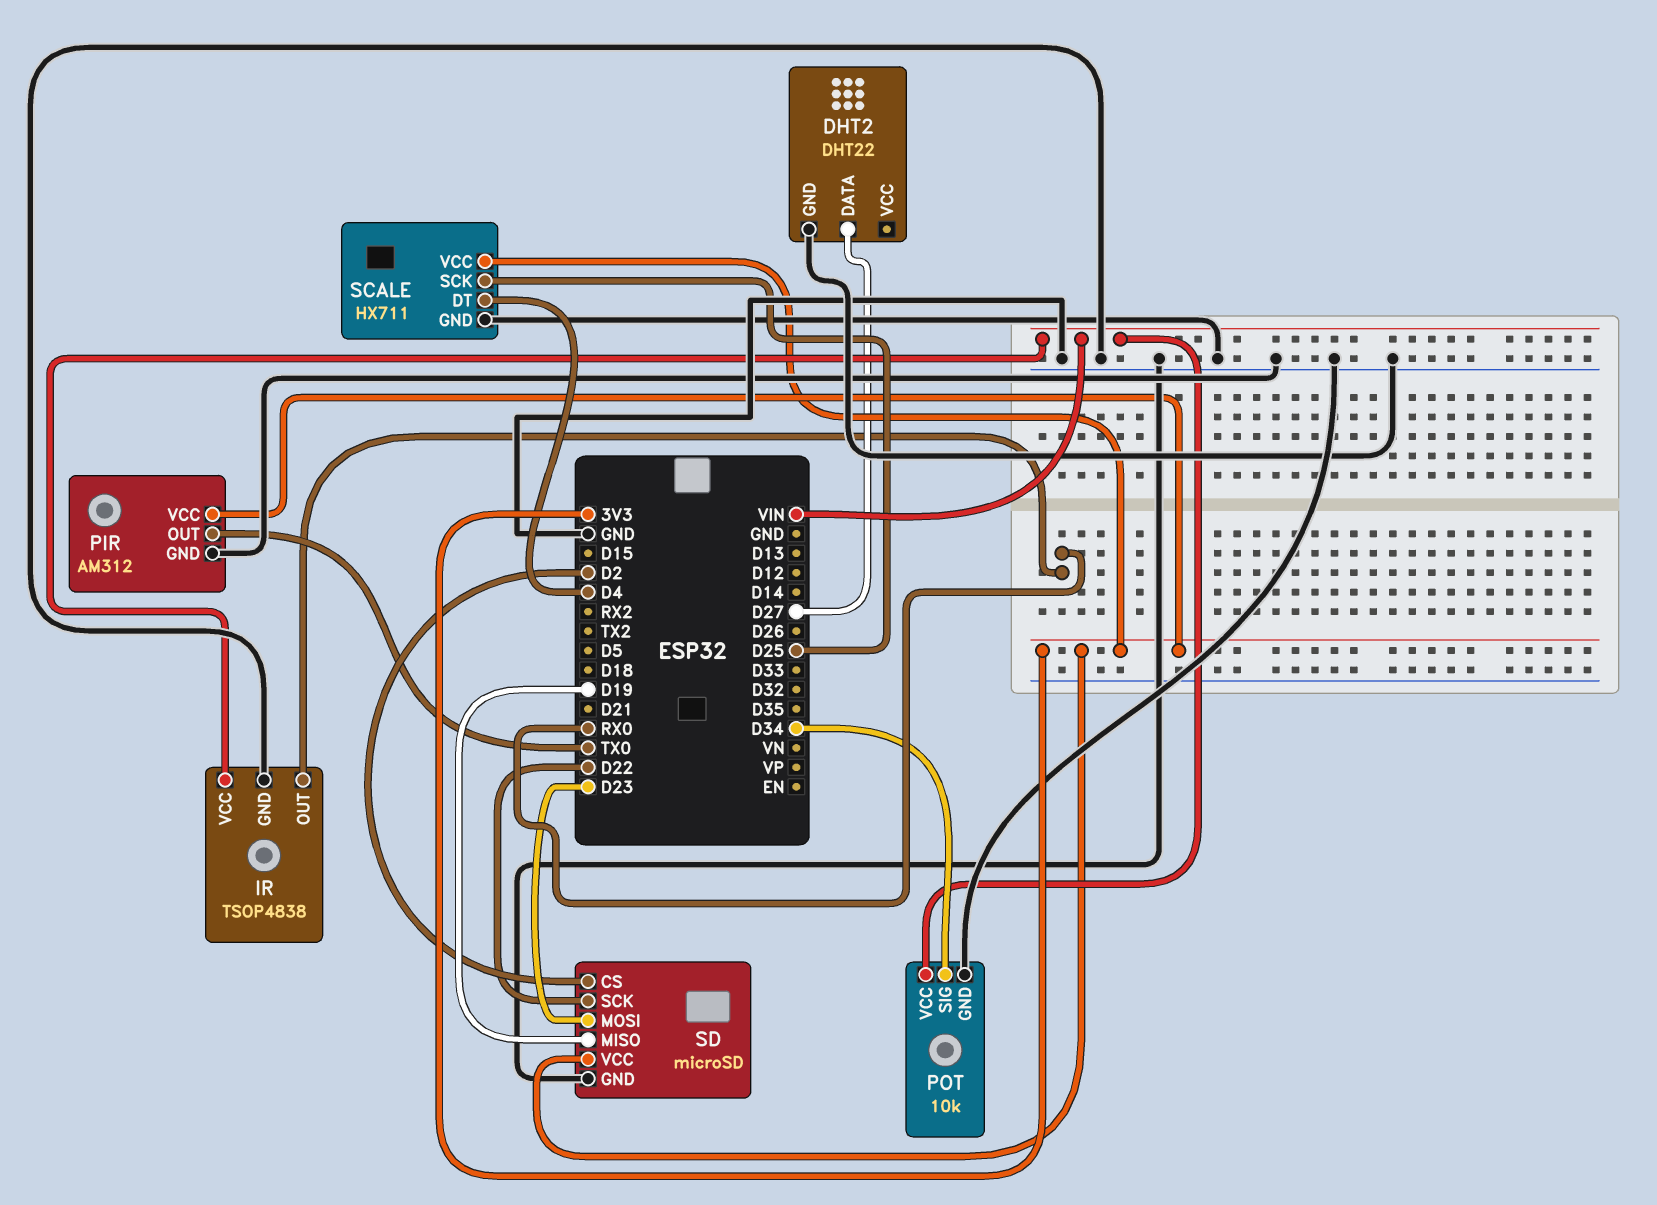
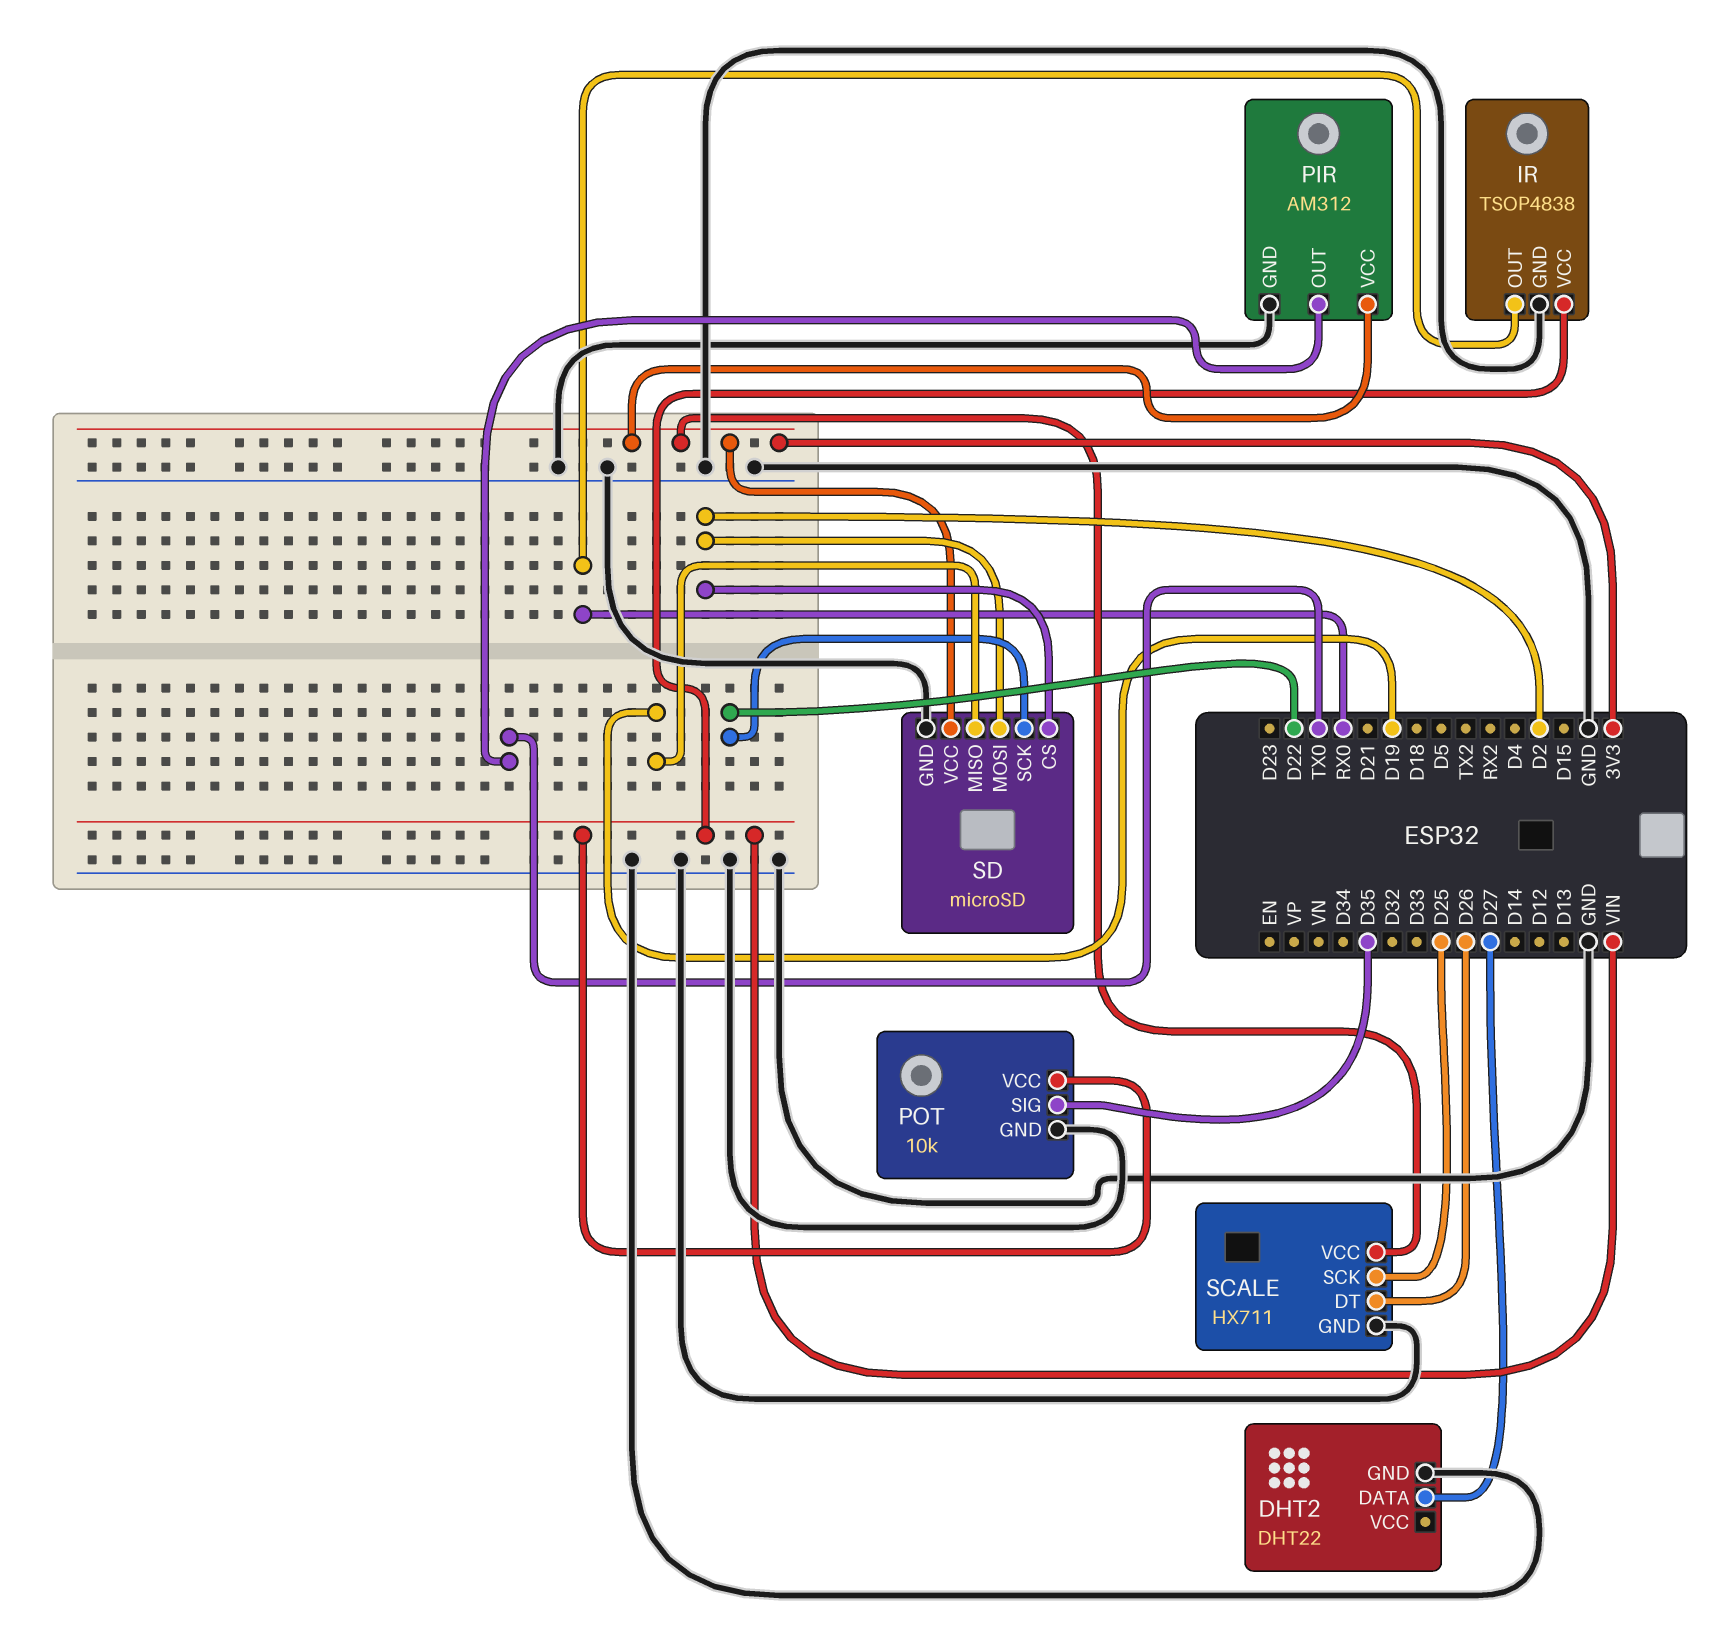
POT pin SIG: D34 -> D35
SCALE pin DT: D4 -> D26
SD pin MOSI: D23 -> D2

